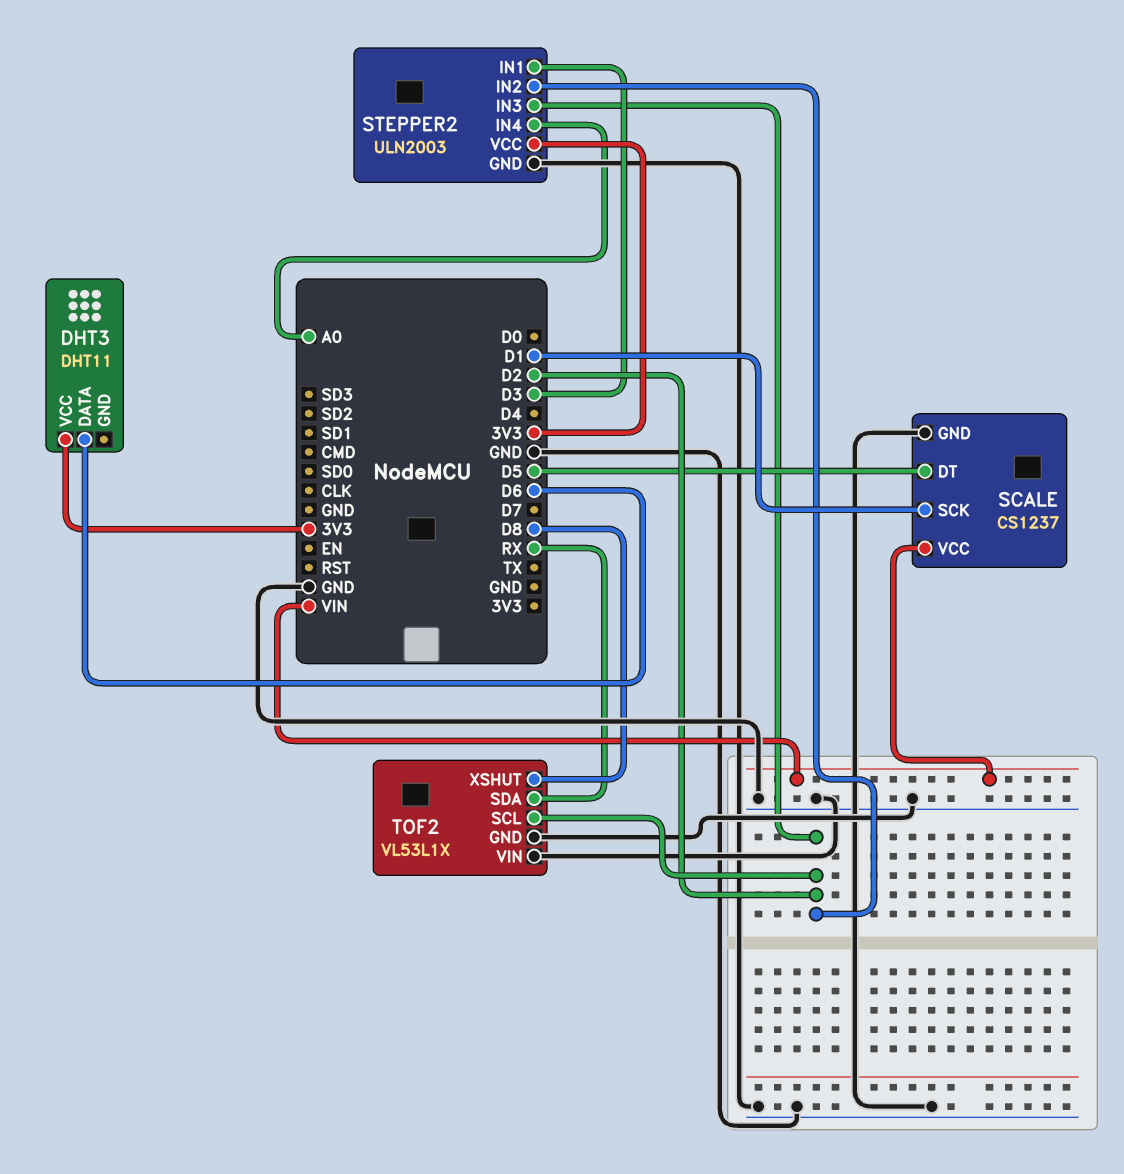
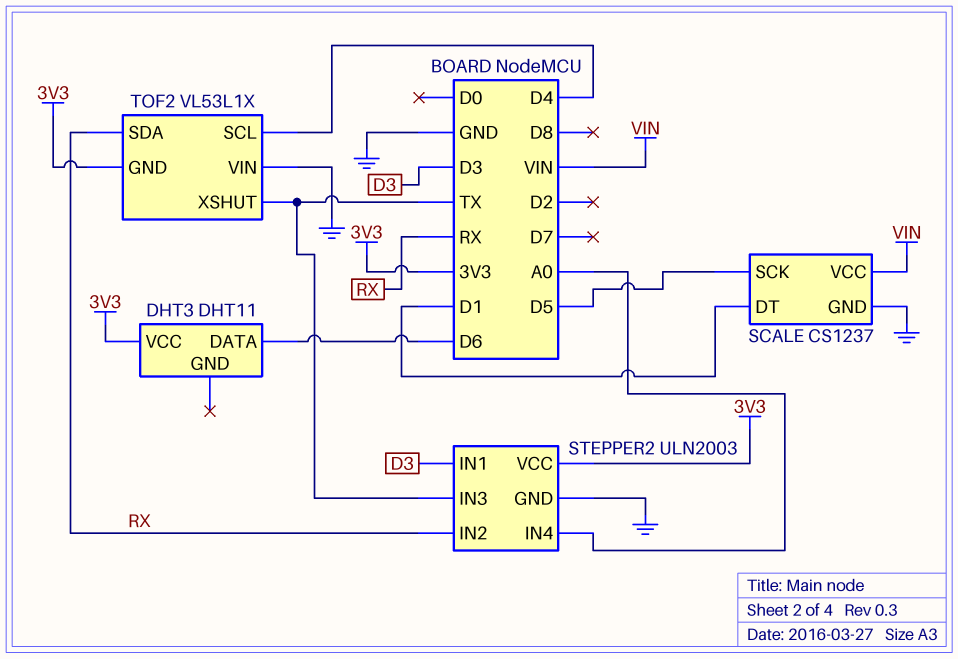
SCALE pin DT: D5 -> D1
SCALE pin SCK: D1 -> D5
STEPPER2 pin IN2: D2 -> RX
STEPPER2 pin IN3: D2 -> TX
TOF2 pin GND: GND -> 3V3
TOF2 pin SCL: D2 -> D4
TOF2 pin XSHUT: D8 -> TX

